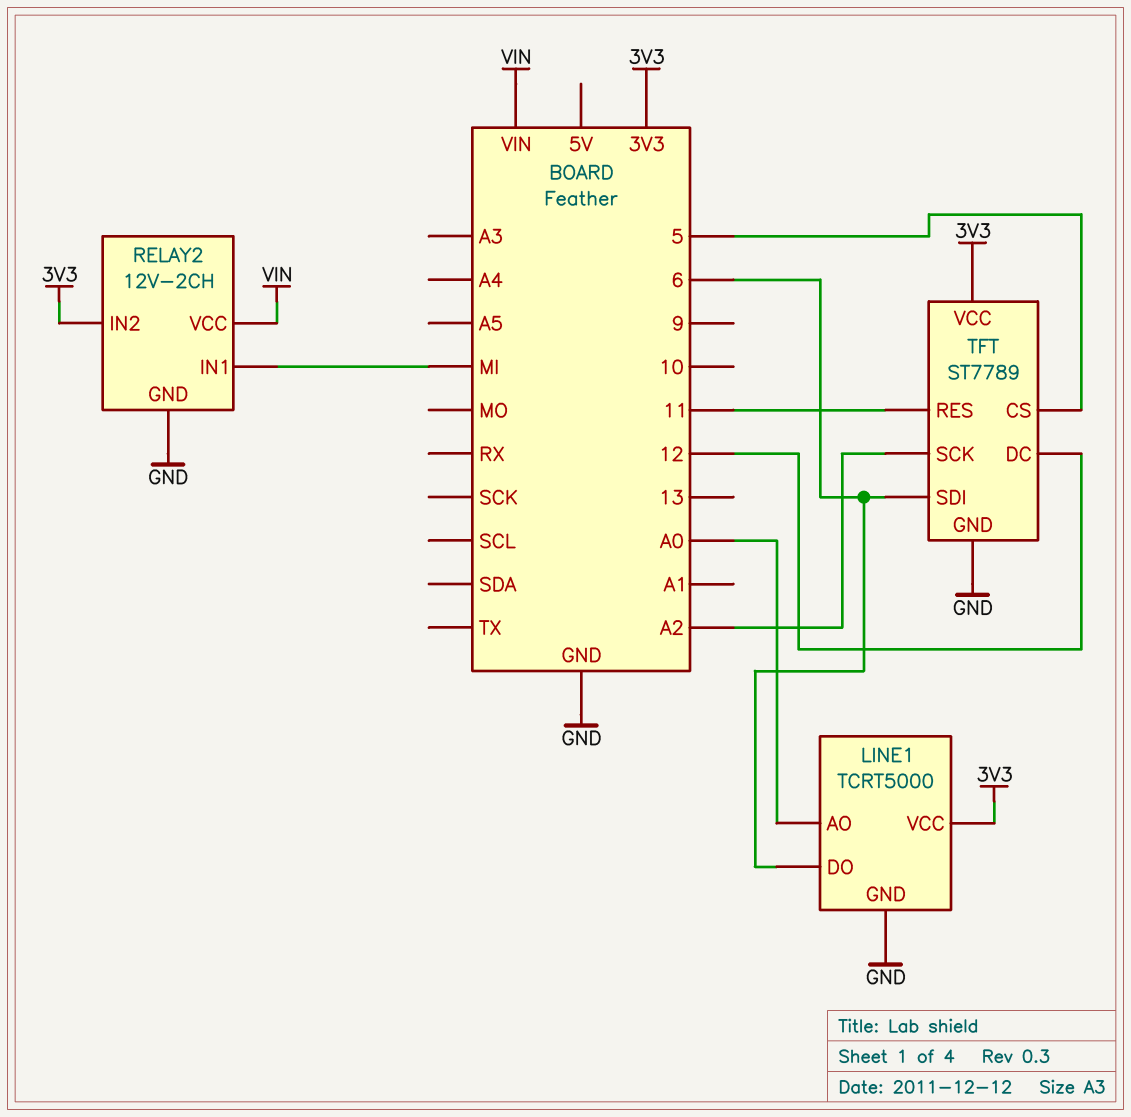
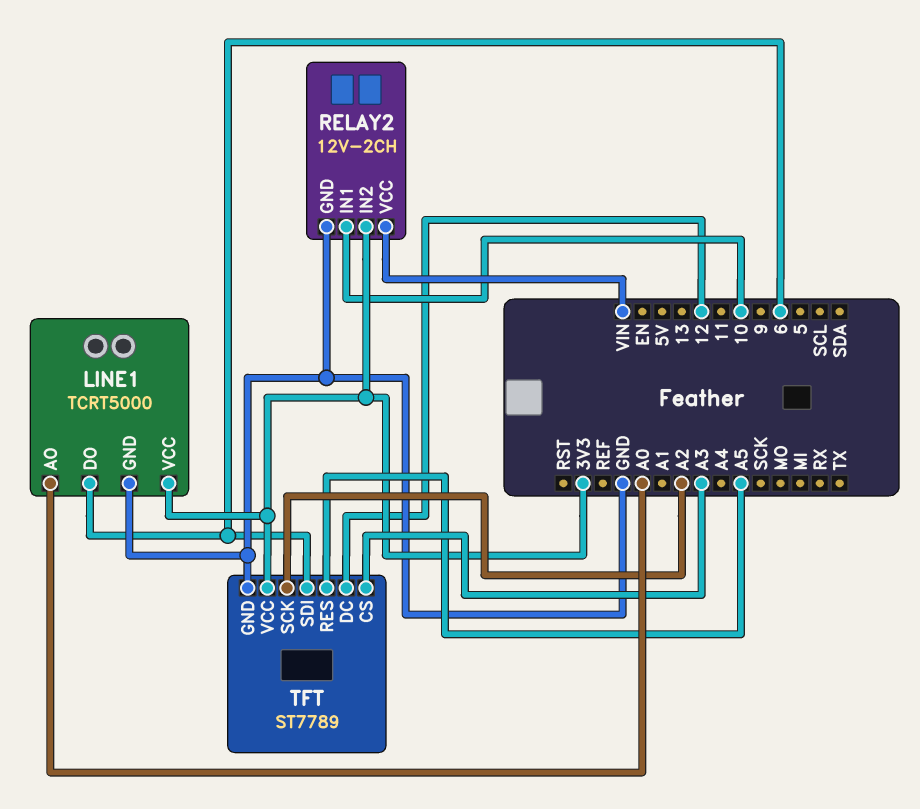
RELAY2 pin IN1: MI -> 10
TFT pin CS: 5 -> A3
TFT pin RES: 11 -> A5

